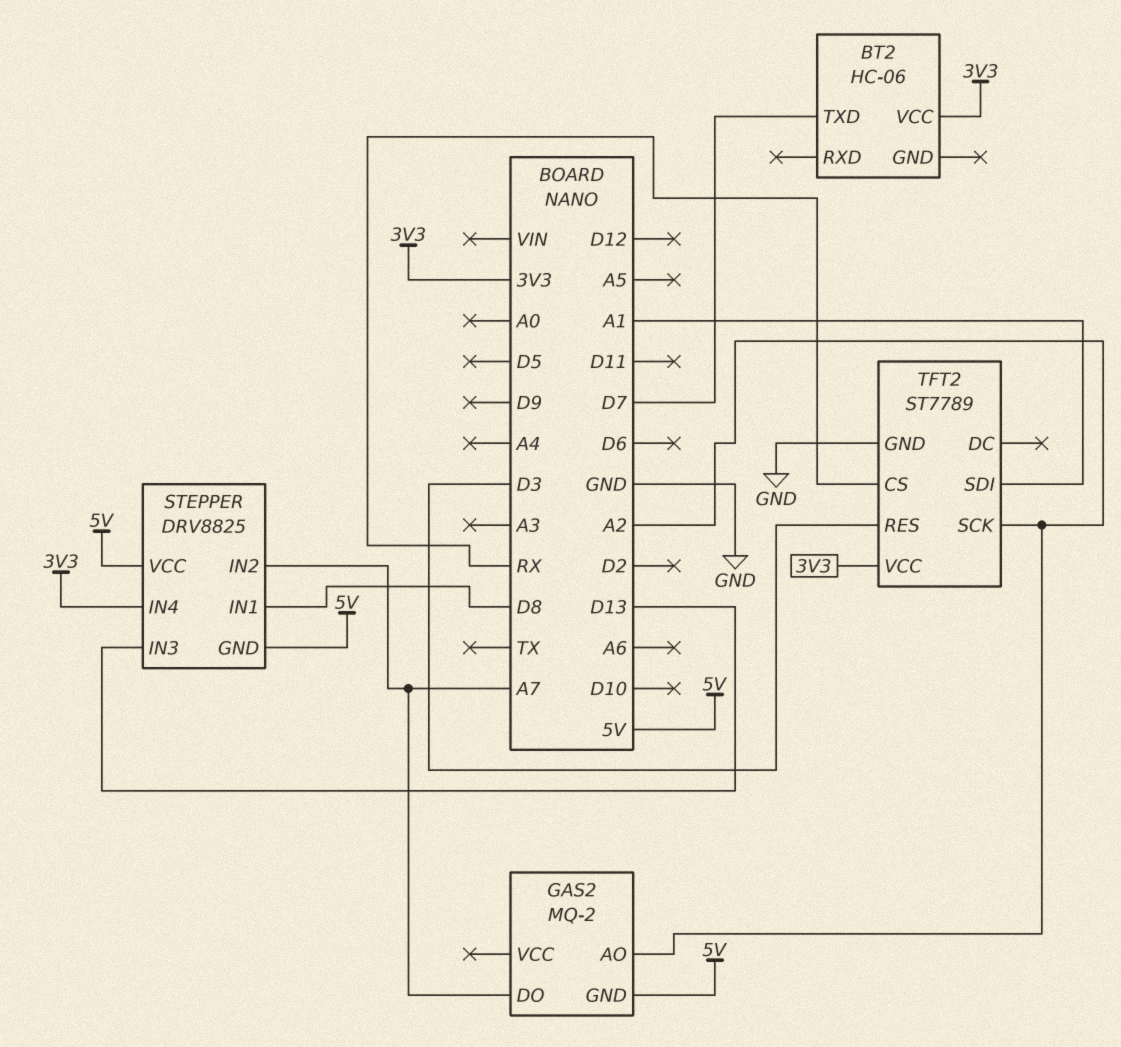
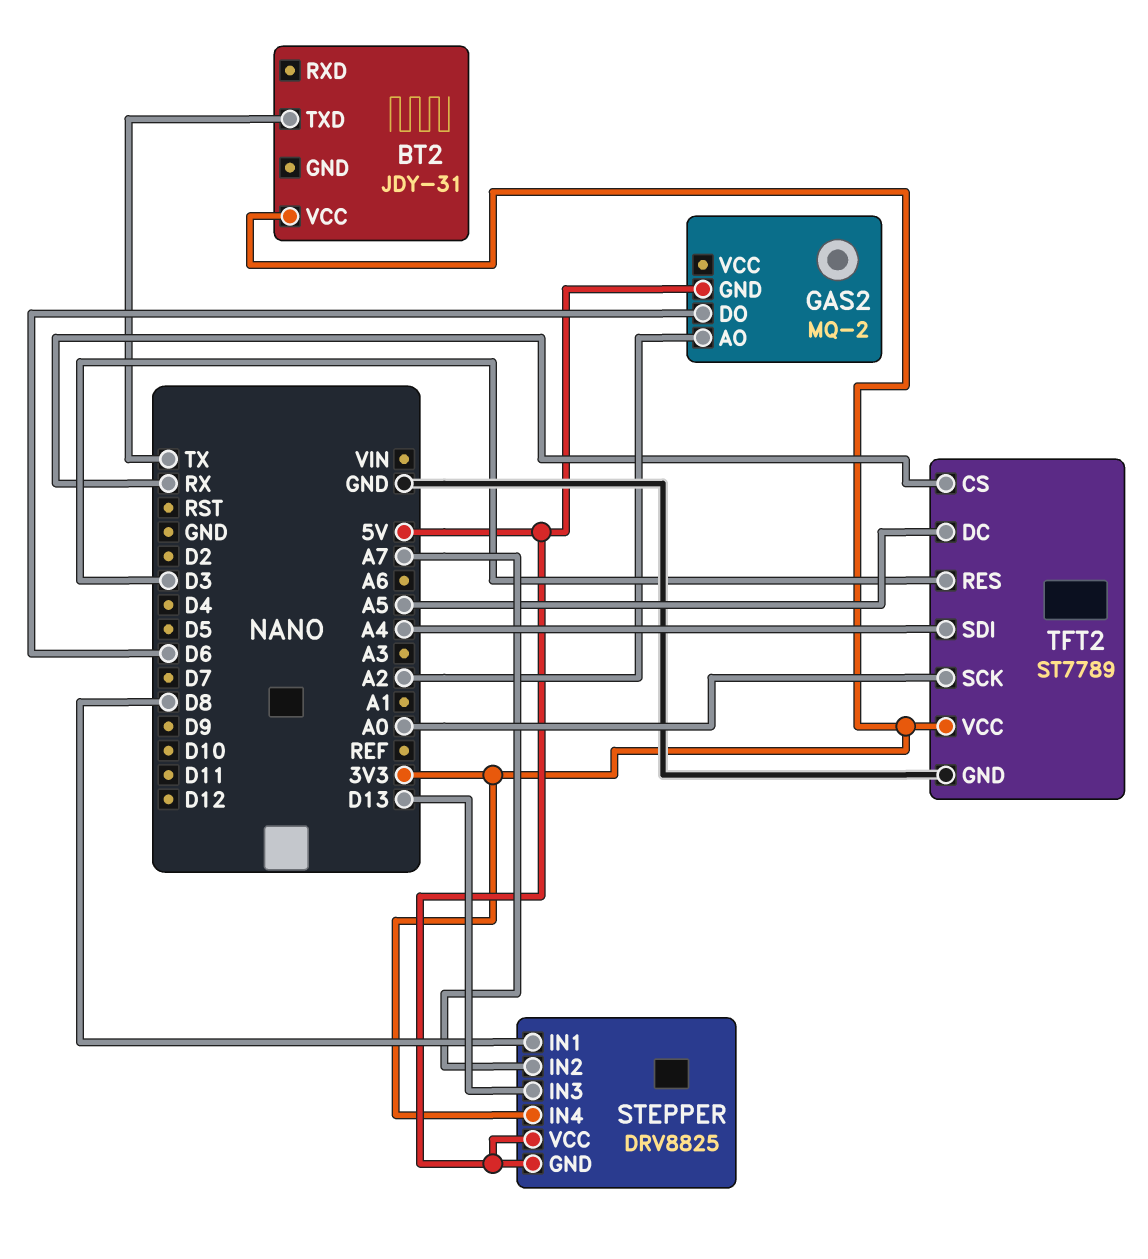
BT2: HC-06 -> JDY-31
BT2 pin TXD: D7 -> TX
GAS2 pin DO: A7 -> D6
TFT2 pin DC: none -> A5
TFT2 pin SCK: A2 -> A0
TFT2 pin SDI: A1 -> A4

